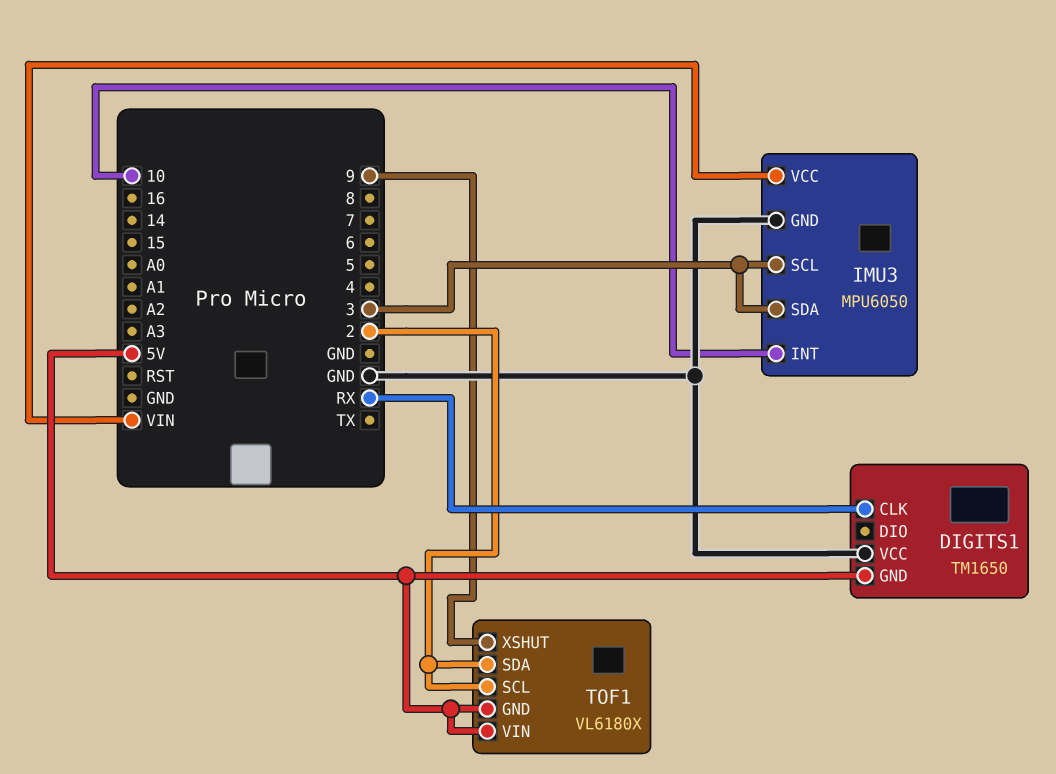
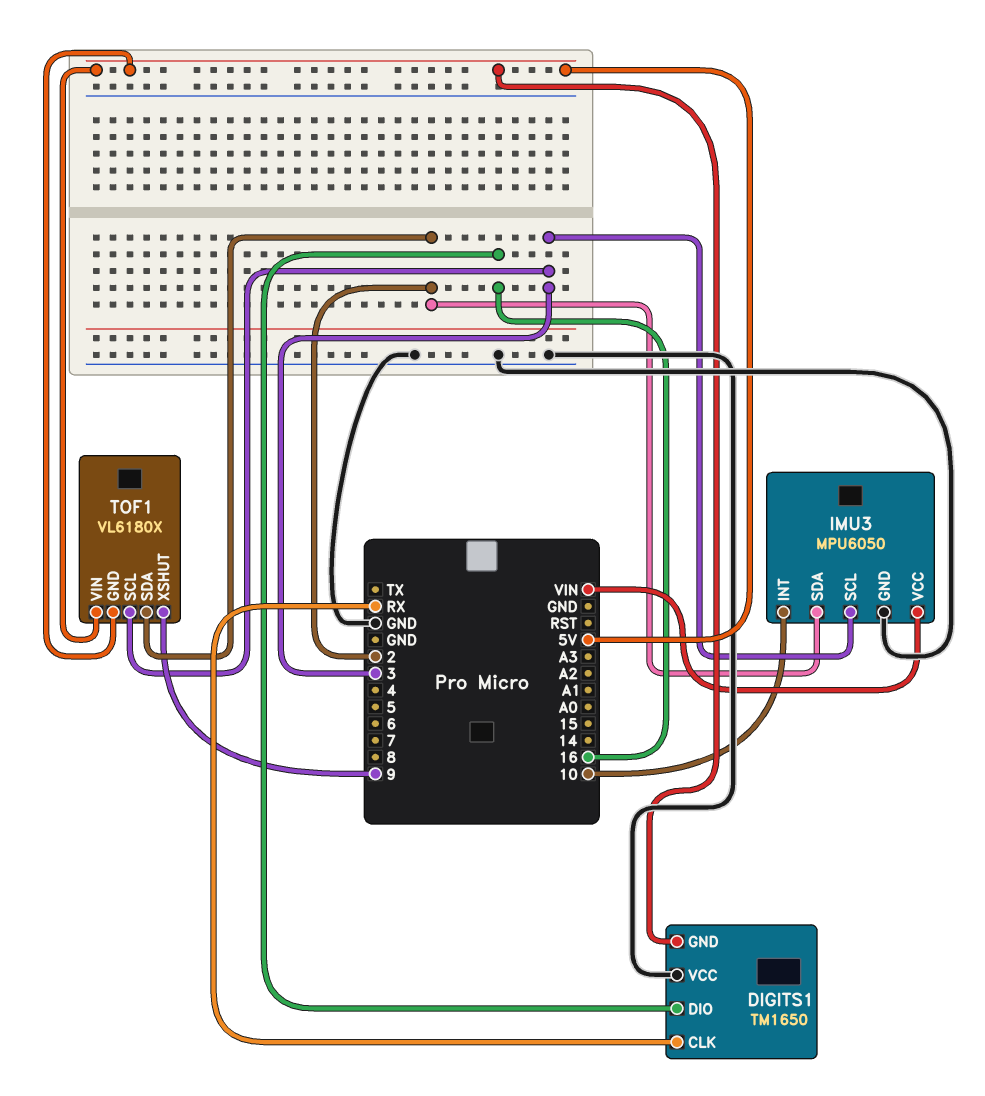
DIGITS1 pin DIO: none -> 16
IMU3 pin SDA: 3 -> 2
TOF1 pin SCL: 2 -> 3

